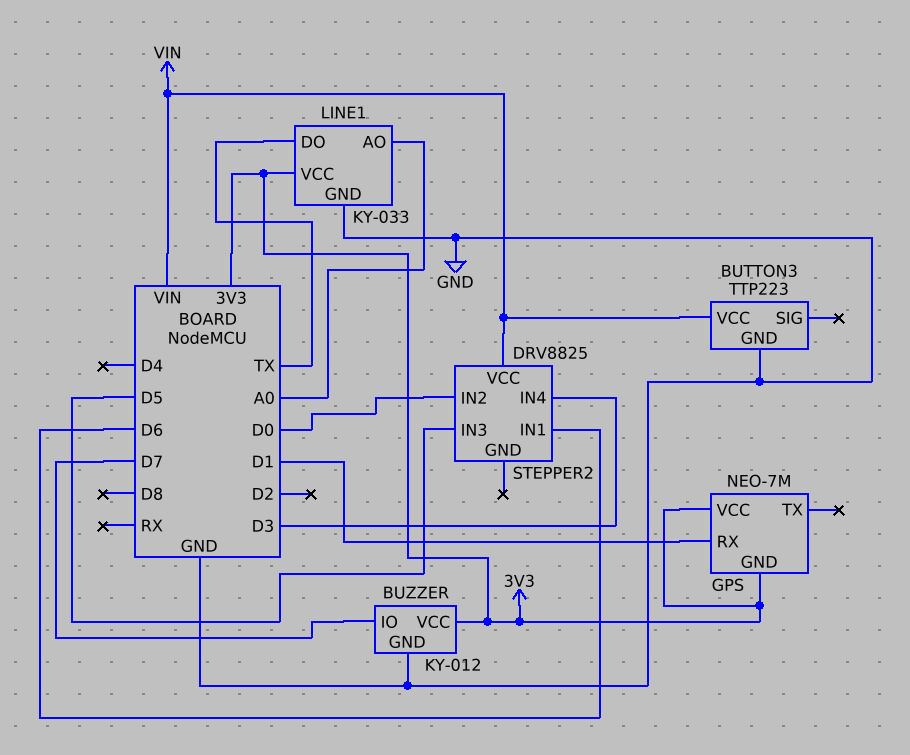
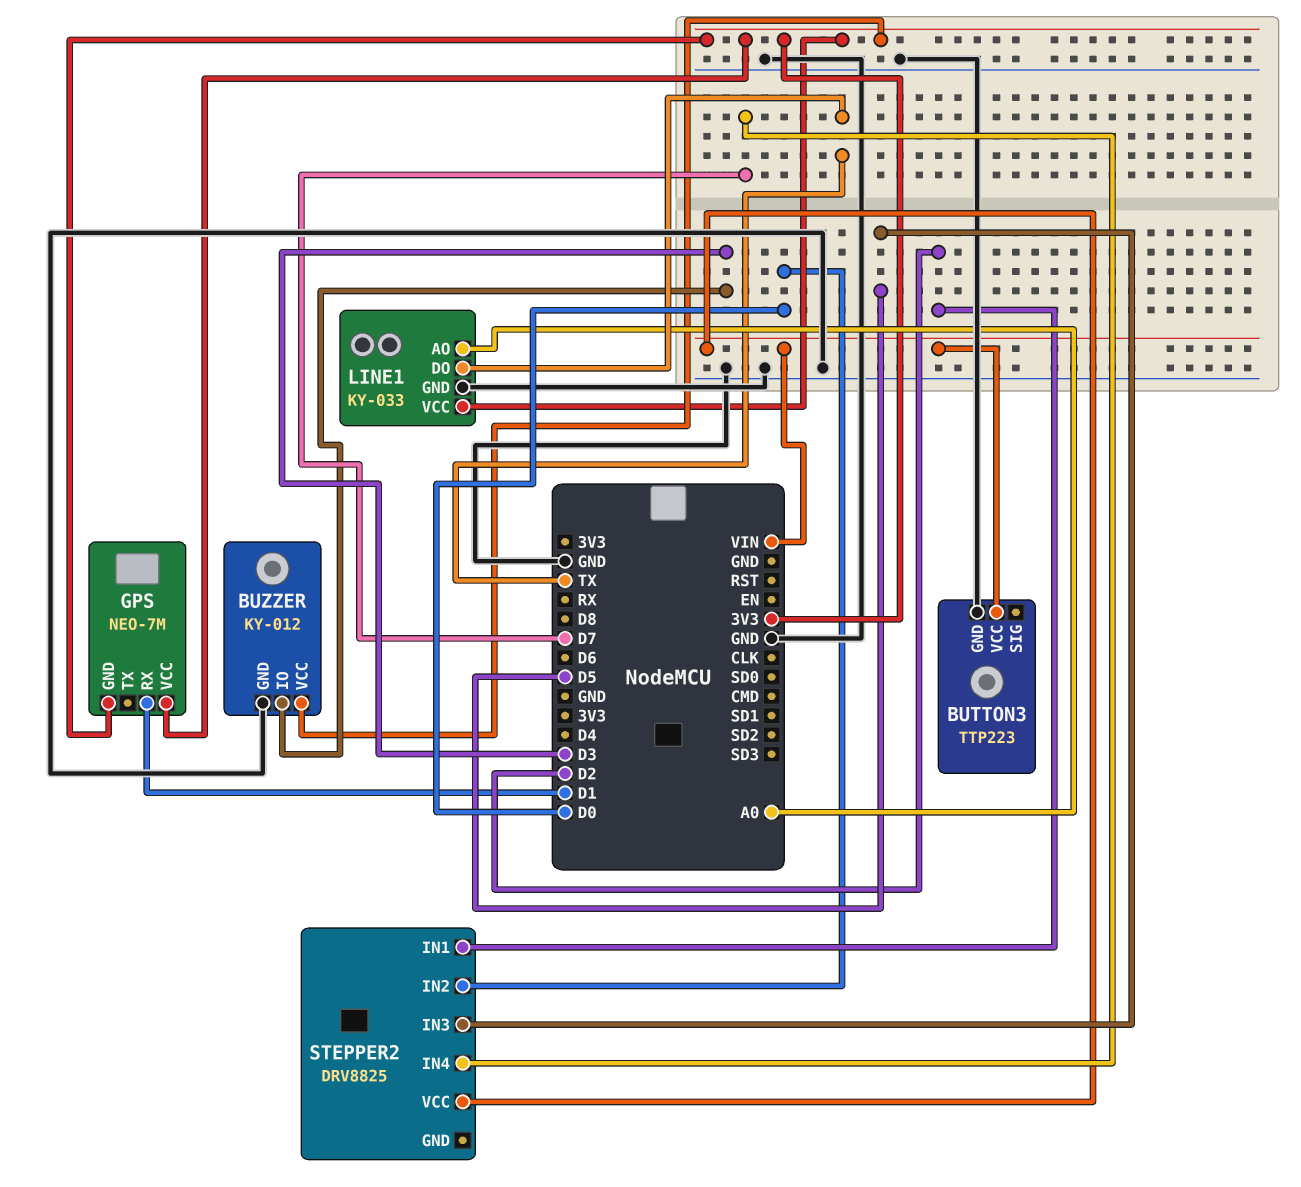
BUZZER pin IO: D7 -> D3
STEPPER2 pin IN1: D6 -> D2
STEPPER2 pin IN4: D3 -> D7

